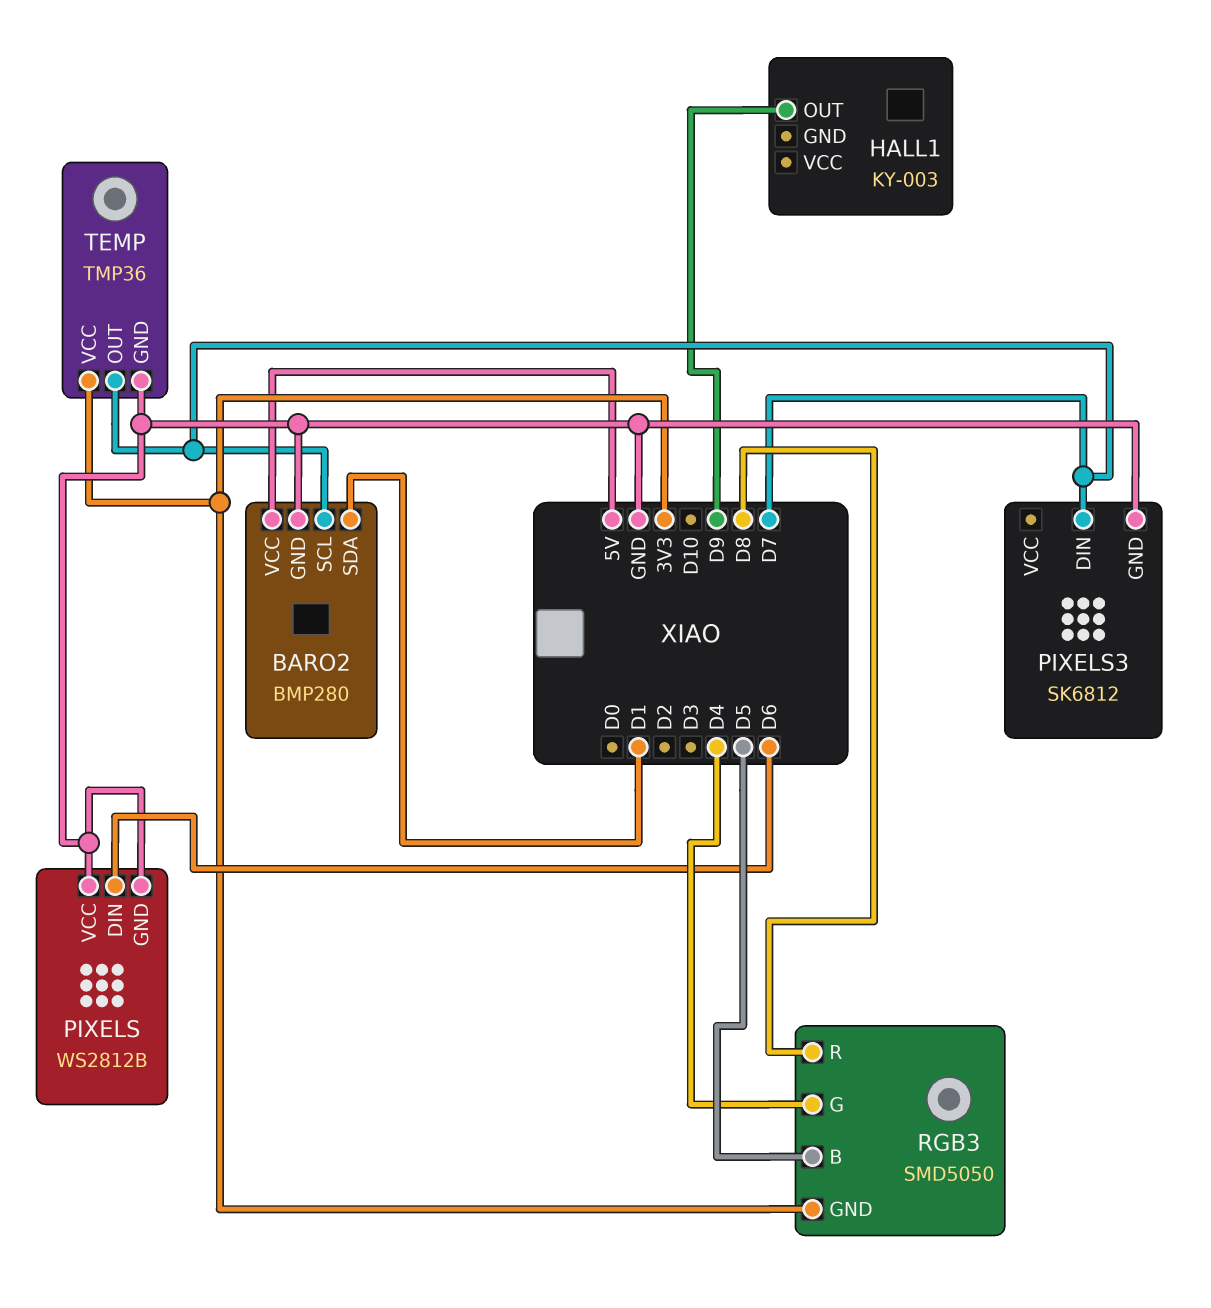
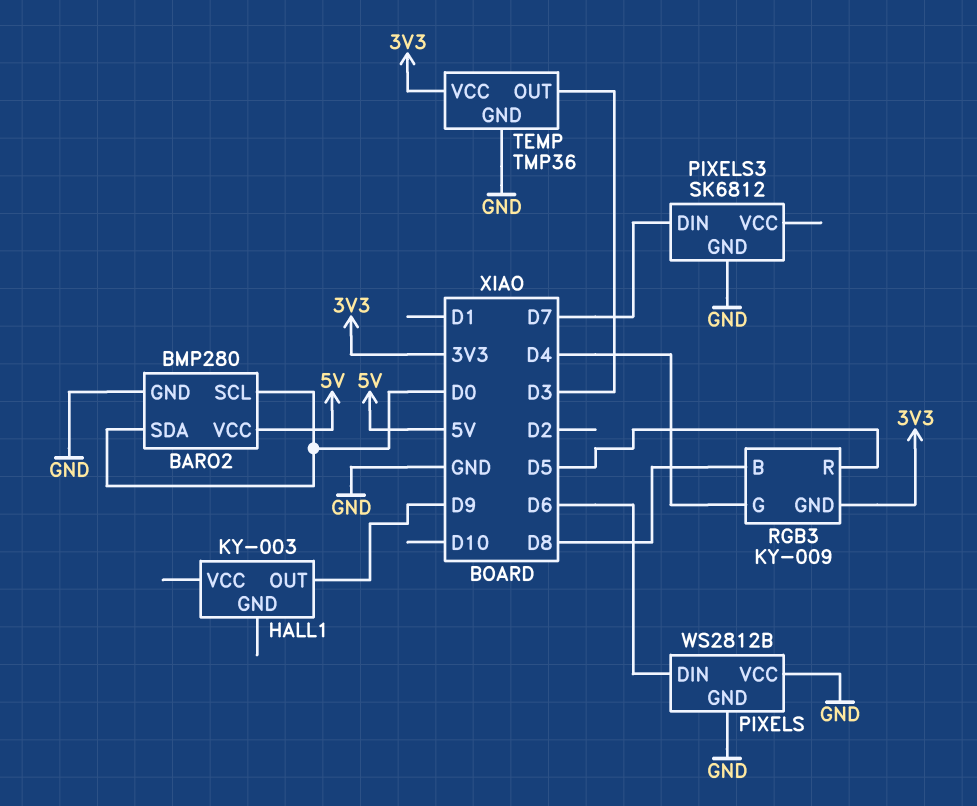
BARO2 pin SCL: D7 -> D0
BARO2 pin SDA: D1 -> D0
RGB3: SMD5050 -> KY-009
RGB3 pin B: D5 -> D8
RGB3 pin R: D8 -> D5
TEMP pin OUT: D7 -> D3

